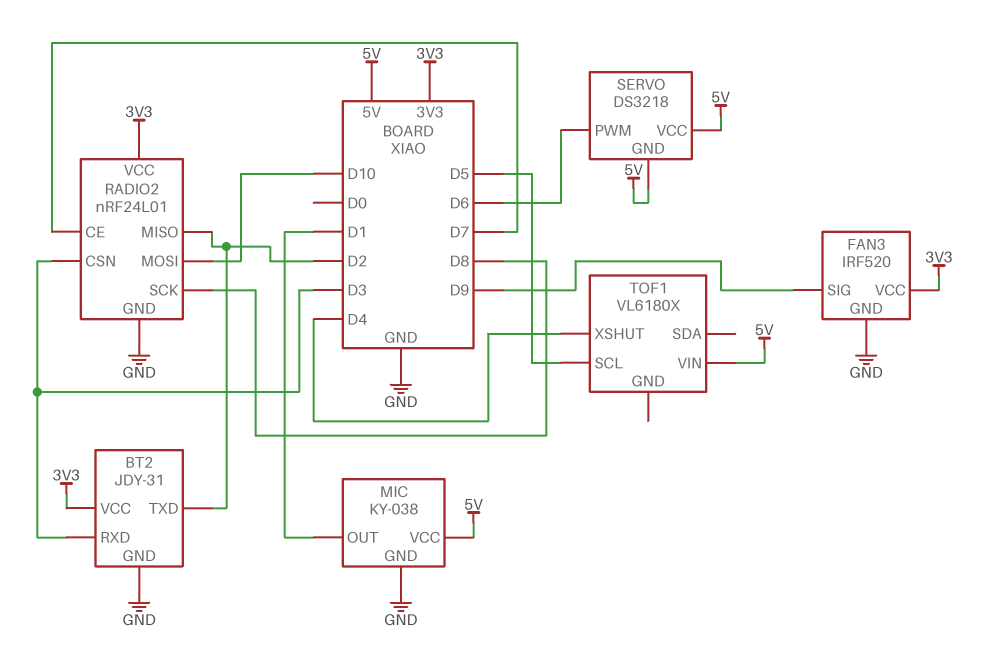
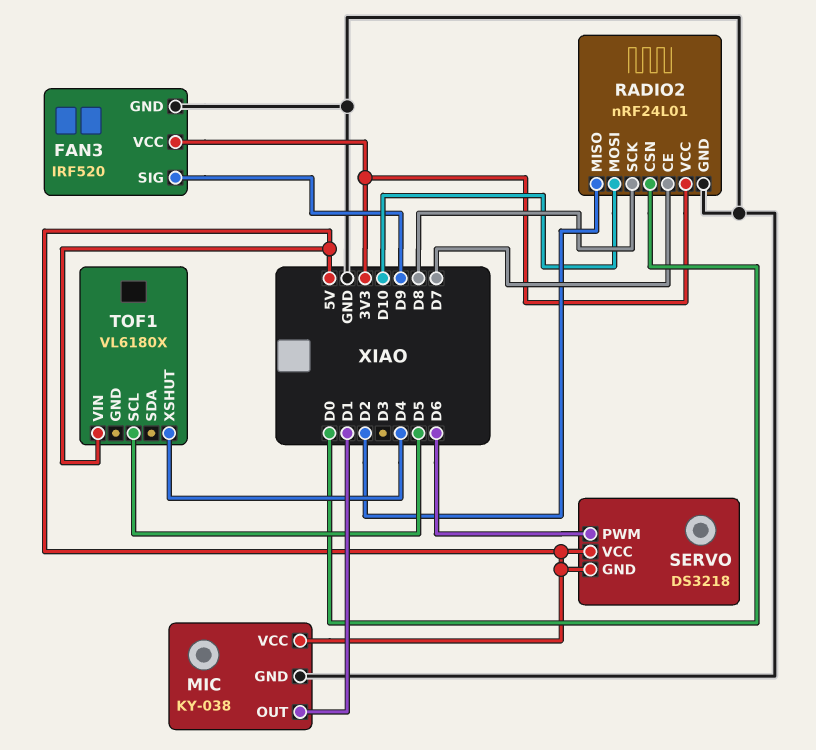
BT2: JDY-31 -> none
BT2 pin GND: GND -> none
BT2 pin RXD: D3 -> none
BT2 pin TXD: D2 -> none
BT2 pin VCC: 3V3 -> none
RADIO2 pin CSN: D3 -> D0

